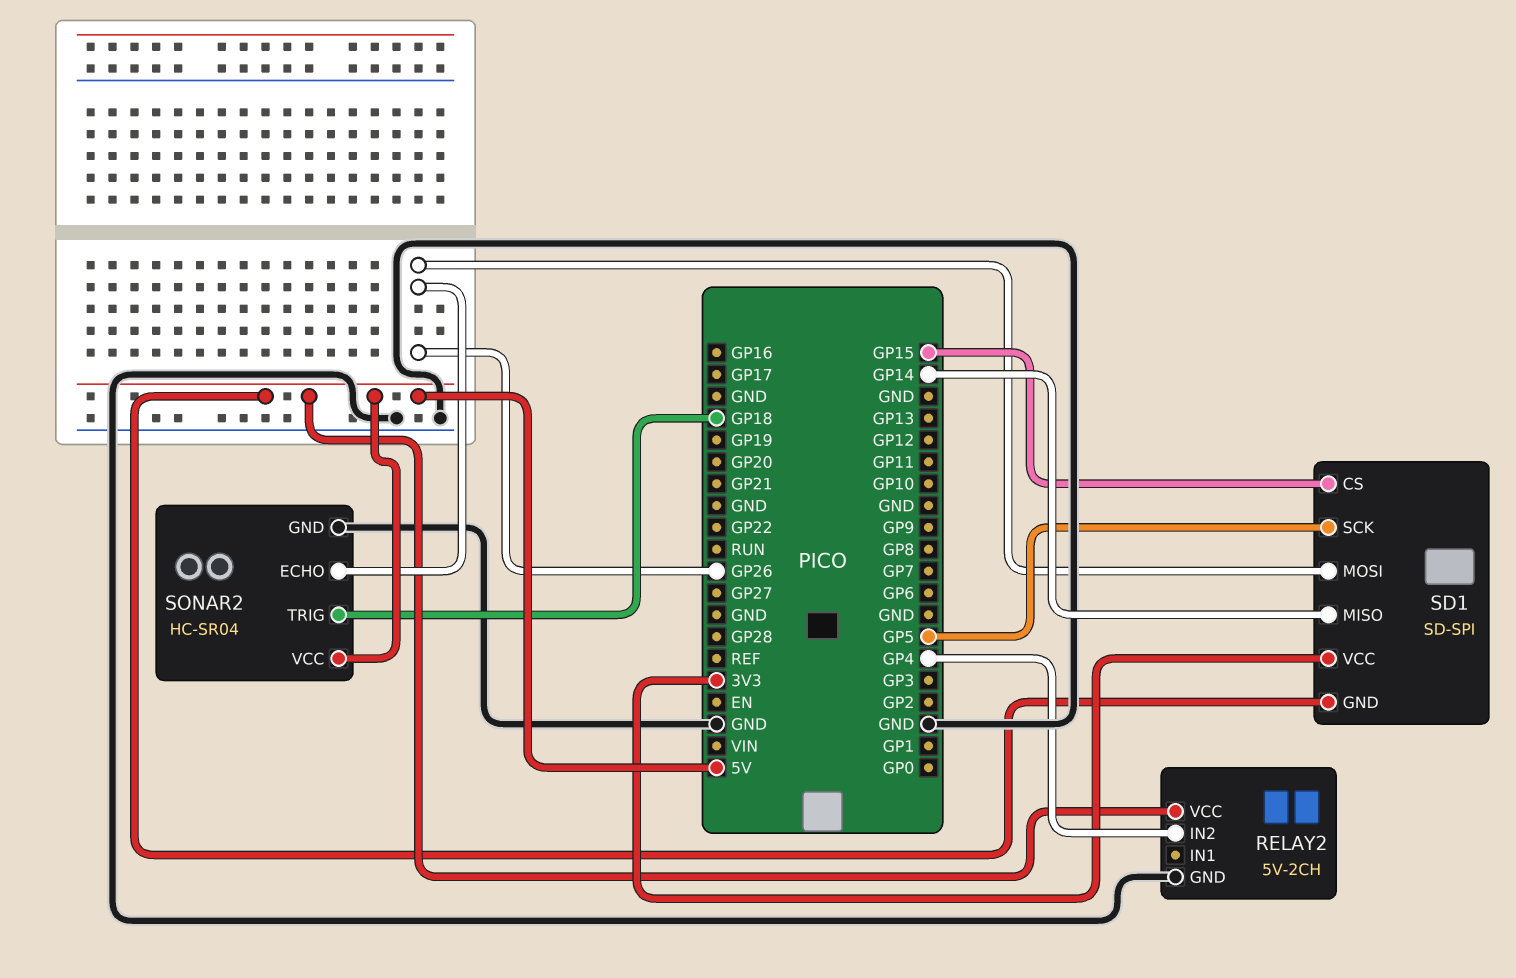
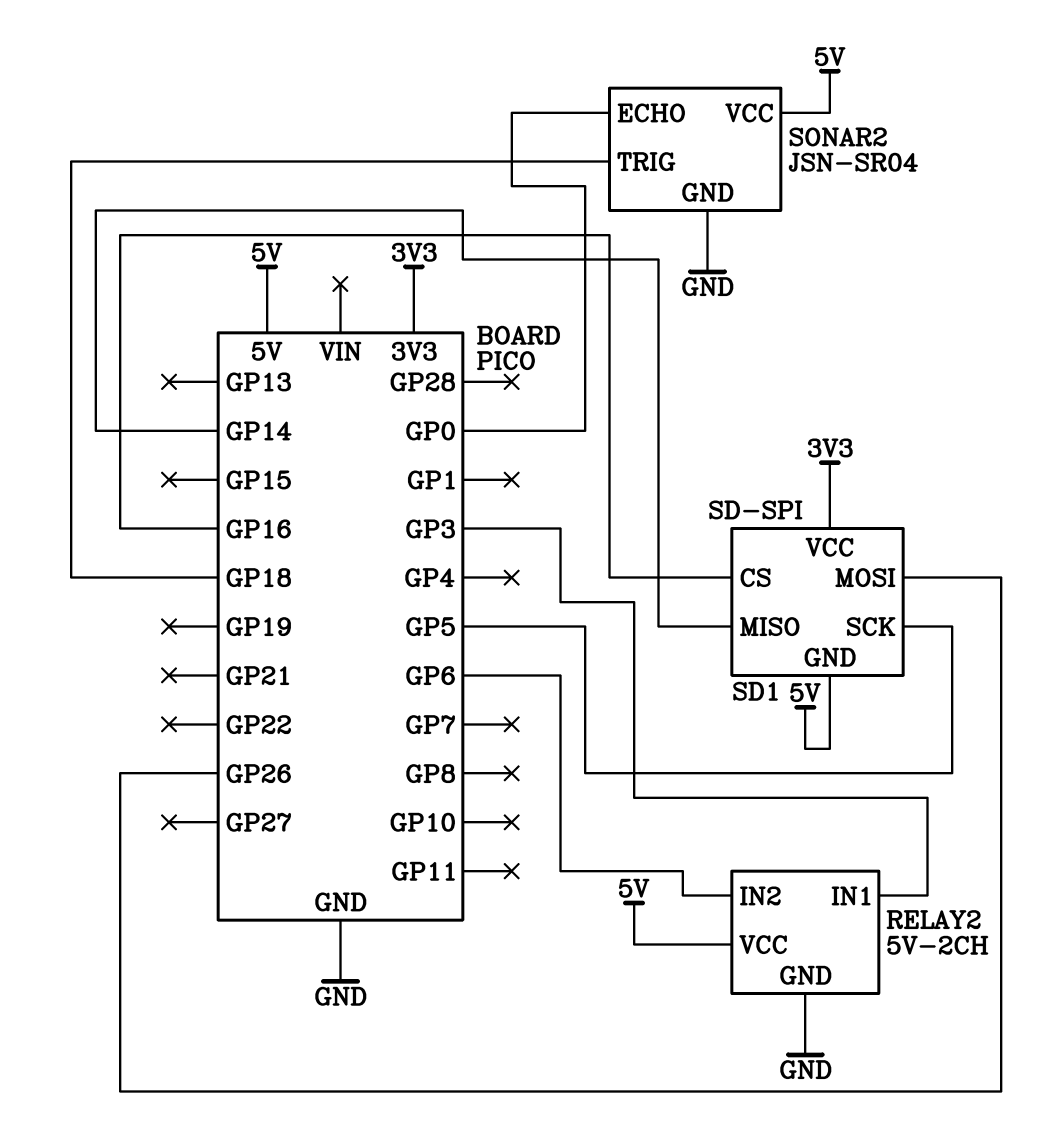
RELAY2 pin IN1: none -> GP3
RELAY2 pin IN2: GP4 -> GP6
SD1 pin CS: GP15 -> GP16
SONAR2: HC-SR04 -> JSN-SR04
SONAR2 pin ECHO: GP26 -> GP0

